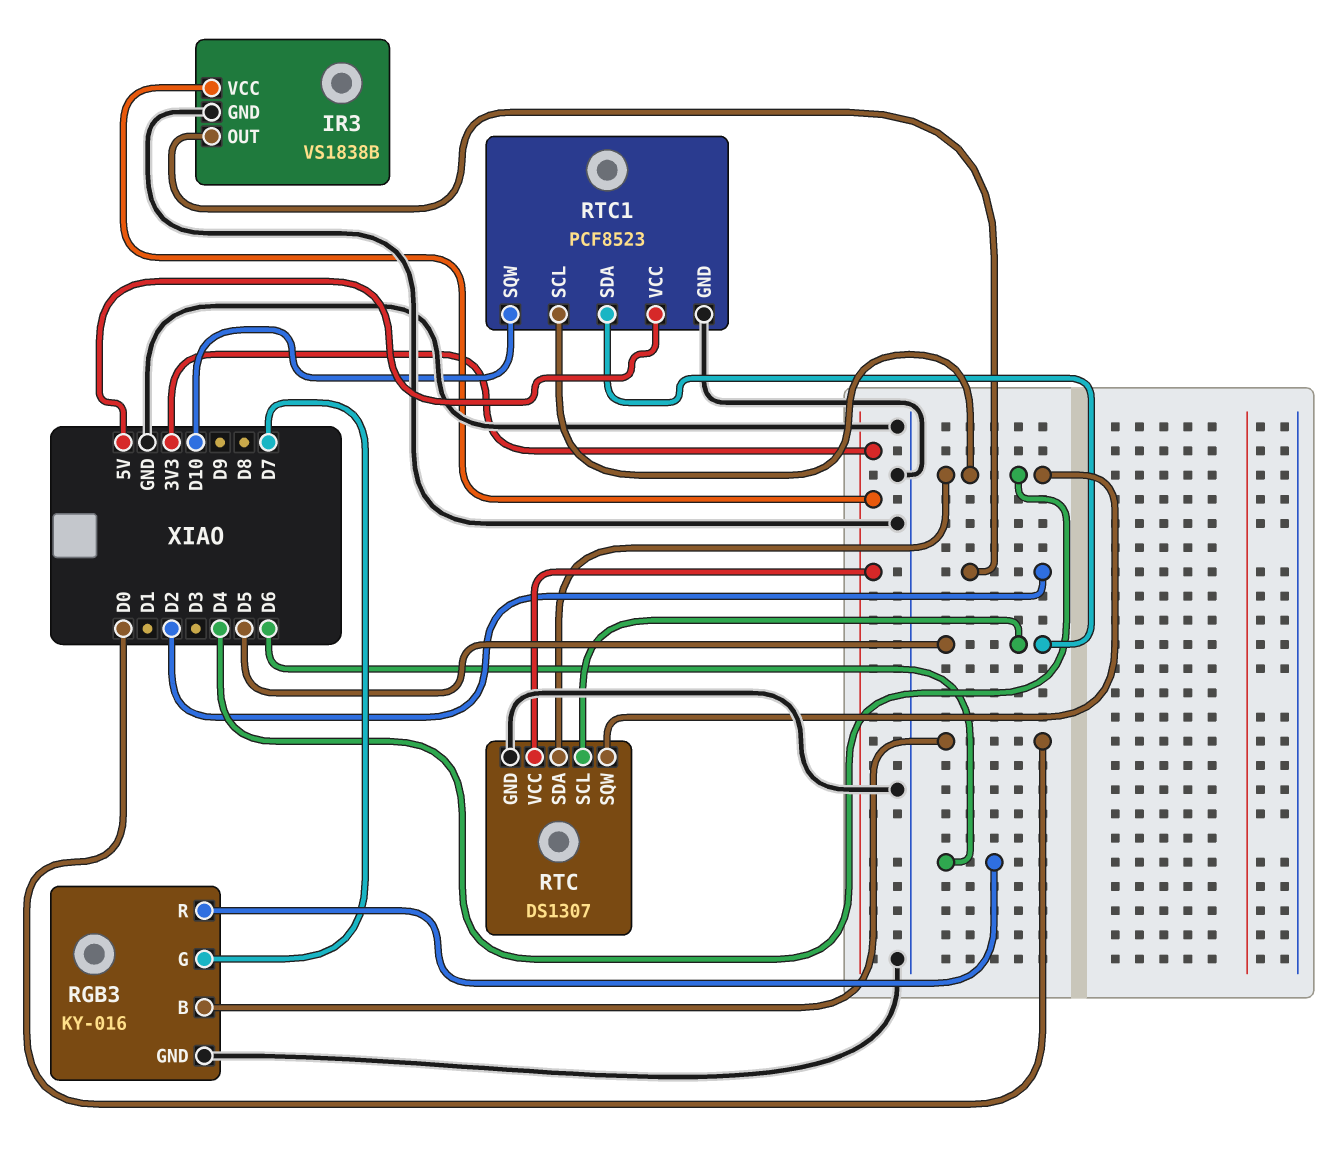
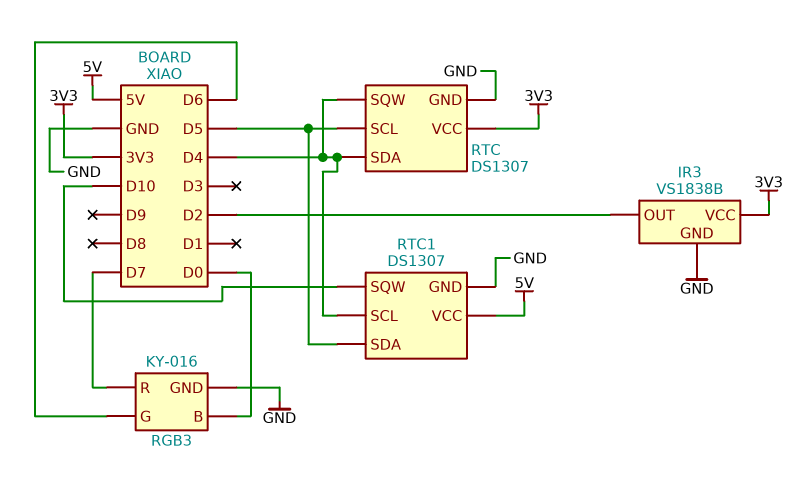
RGB3 pin G: D7 -> D6
RGB3 pin R: D6 -> D7
RTC1: PCF8523 -> DS1307

